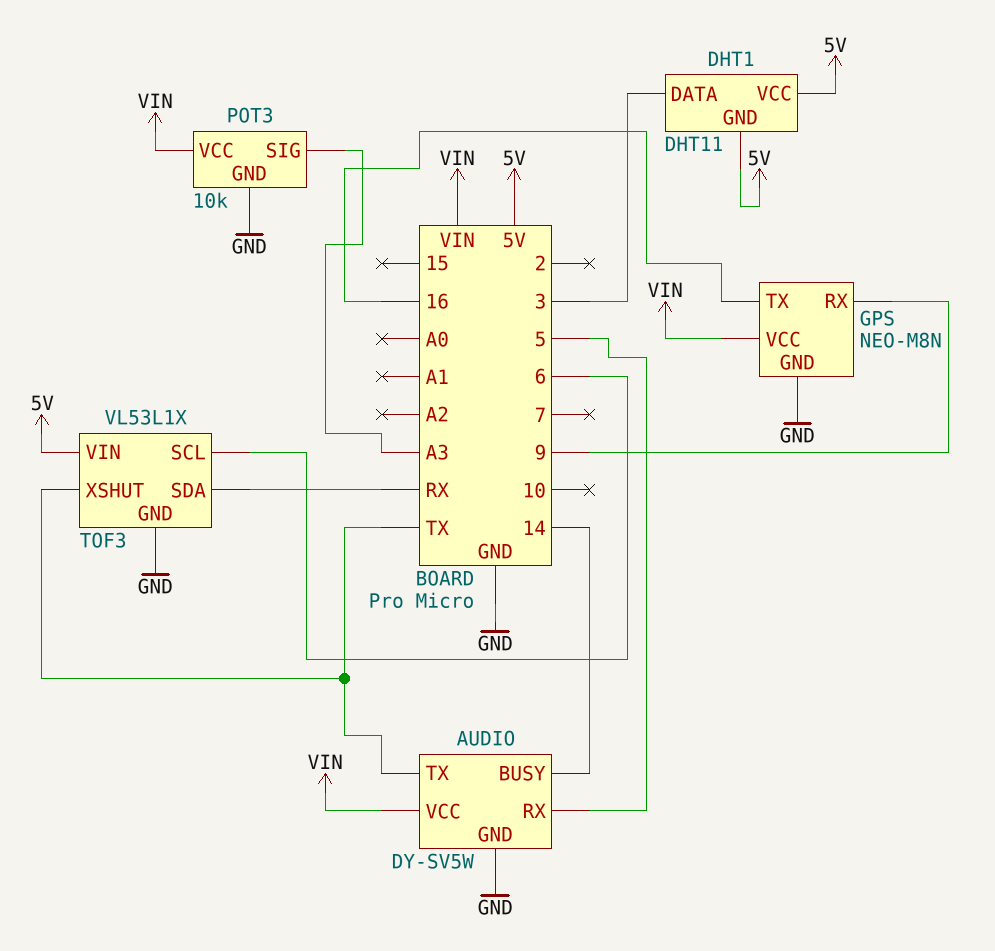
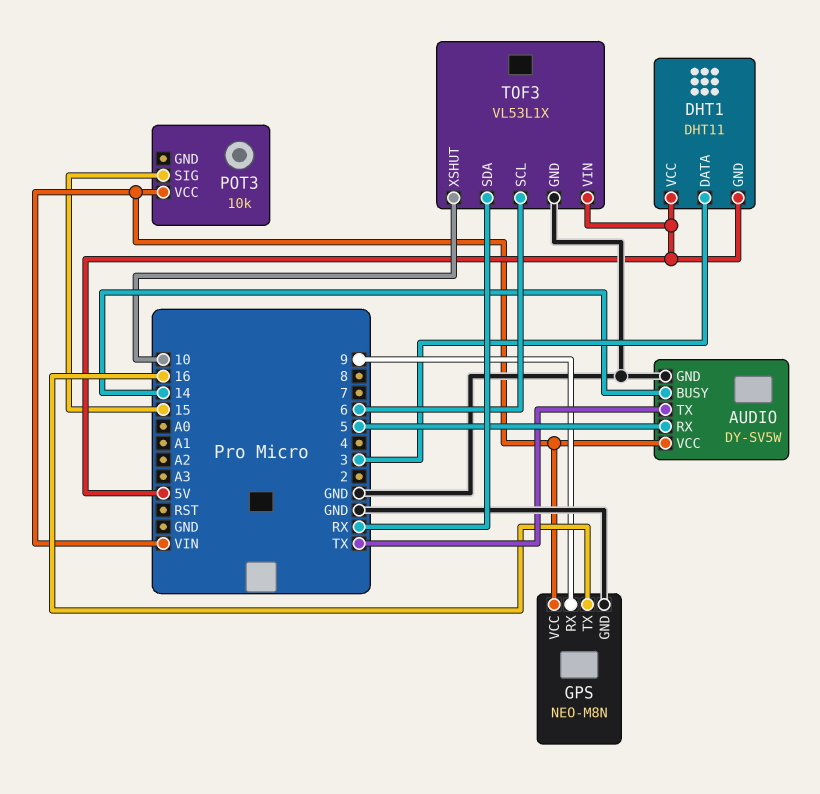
POT3 pin GND: GND -> none
POT3 pin SIG: A3 -> 15
TOF3 pin XSHUT: TX -> 10

